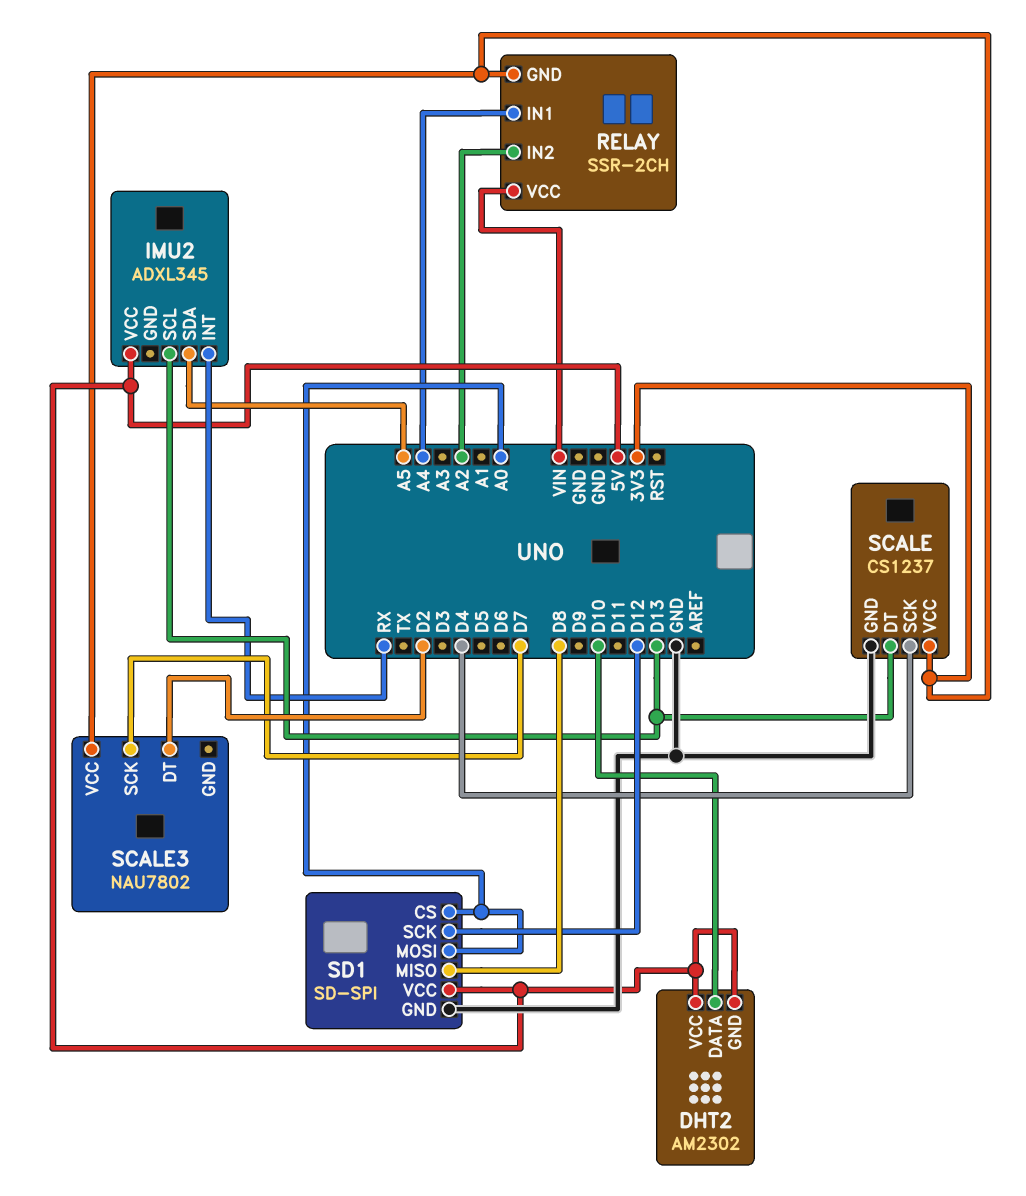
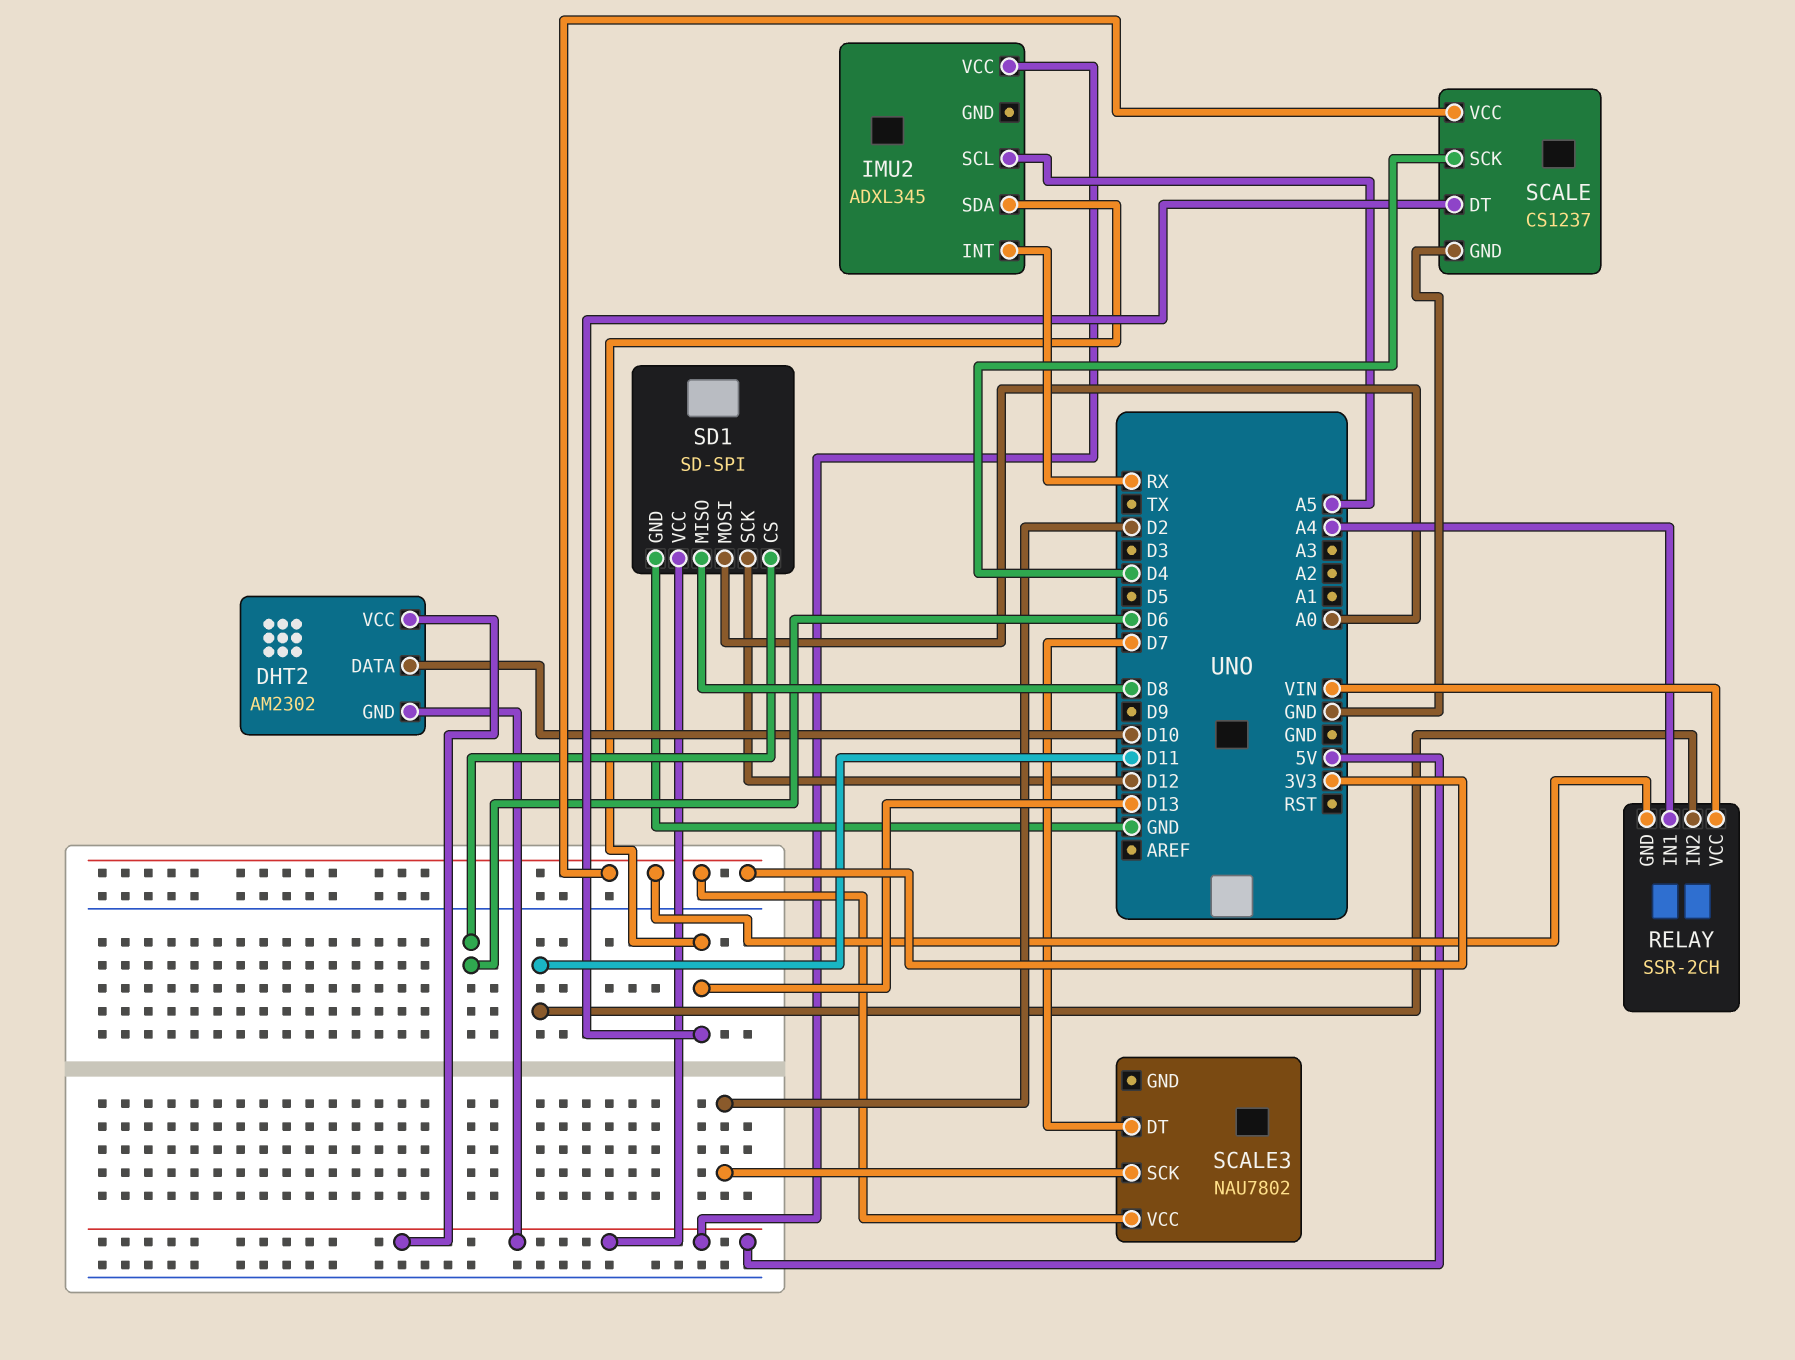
IMU2 pin SCL: D13 -> A5
IMU2 pin SDA: A5 -> D13
RELAY pin IN2: A2 -> D11
SCALE3 pin DT: D2 -> D7
SCALE3 pin SCK: D7 -> D2
SD1 pin CS: A0 -> D6

